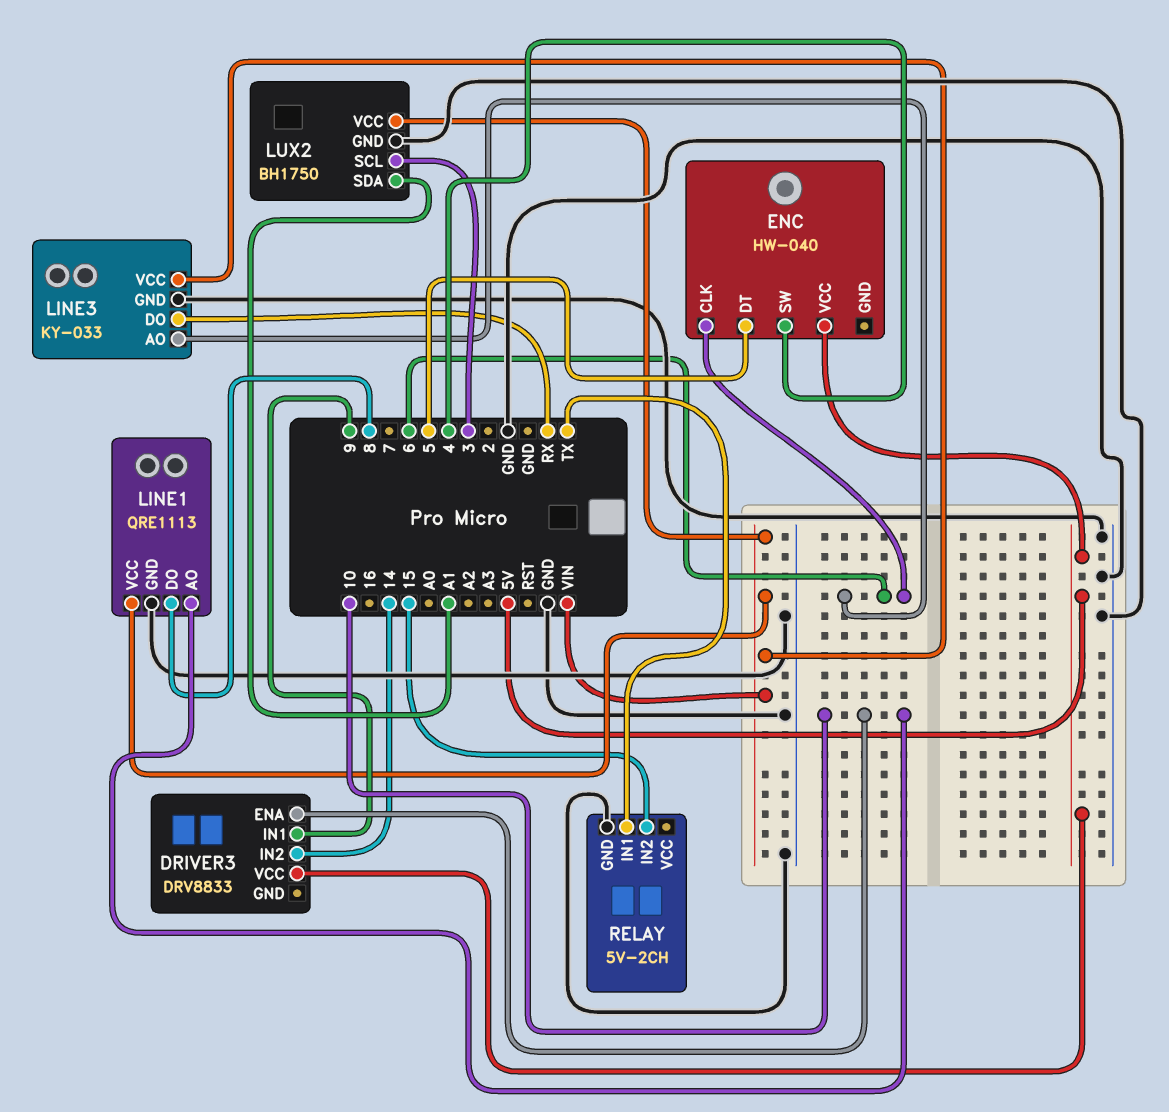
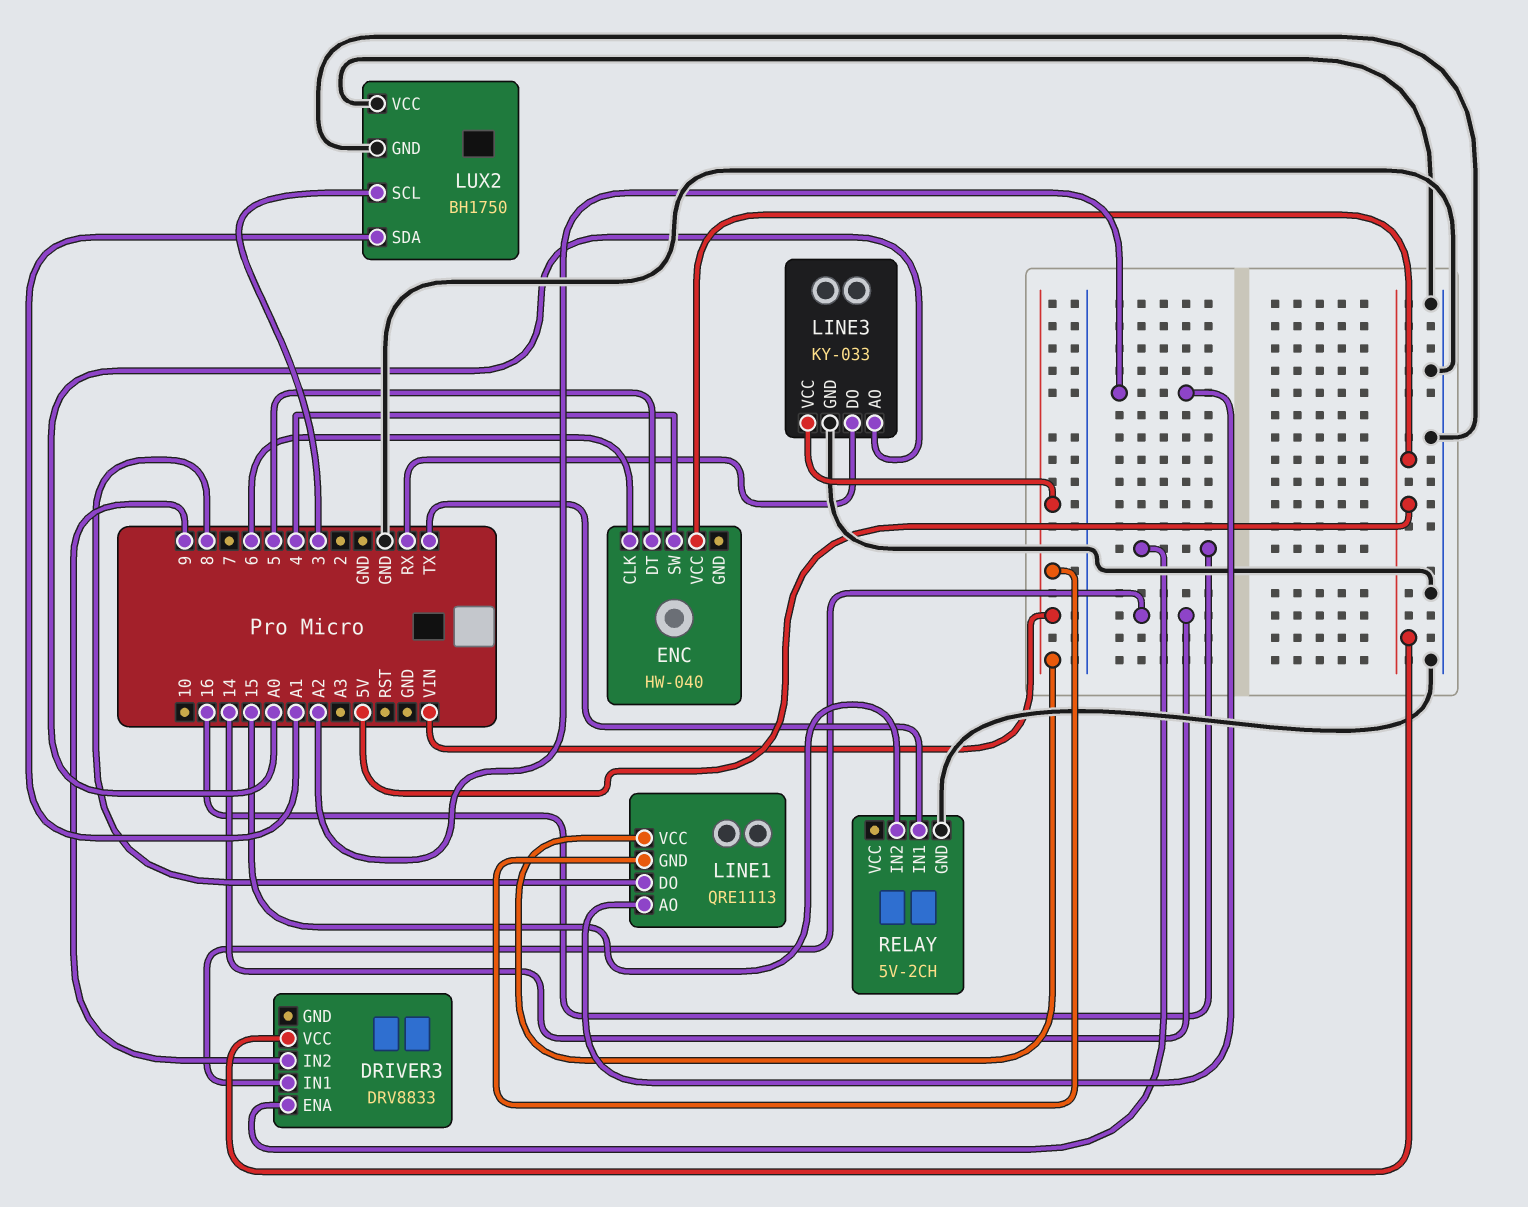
DRIVER3 pin ENA: 10 -> 16
DRIVER3 pin IN1: 9 -> 14
DRIVER3 pin IN2: 14 -> 9
LINE1 pin AO: 10 -> A2
LINE1 pin GND: GND -> VIN
LINE3 pin AO: 6 -> A0
LUX2 pin VCC: VIN -> GND

